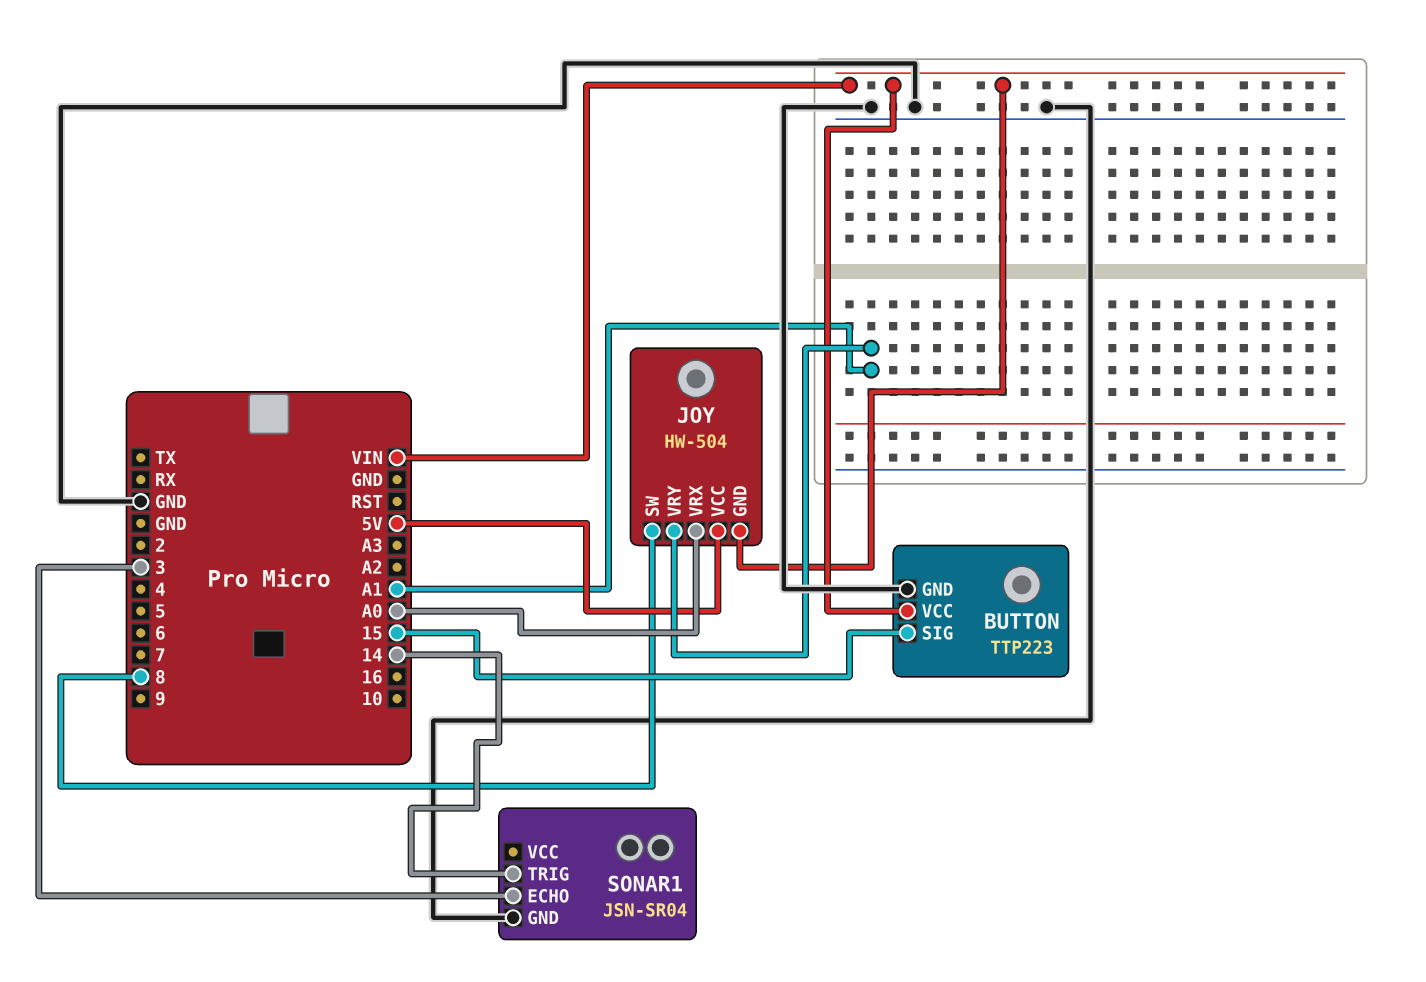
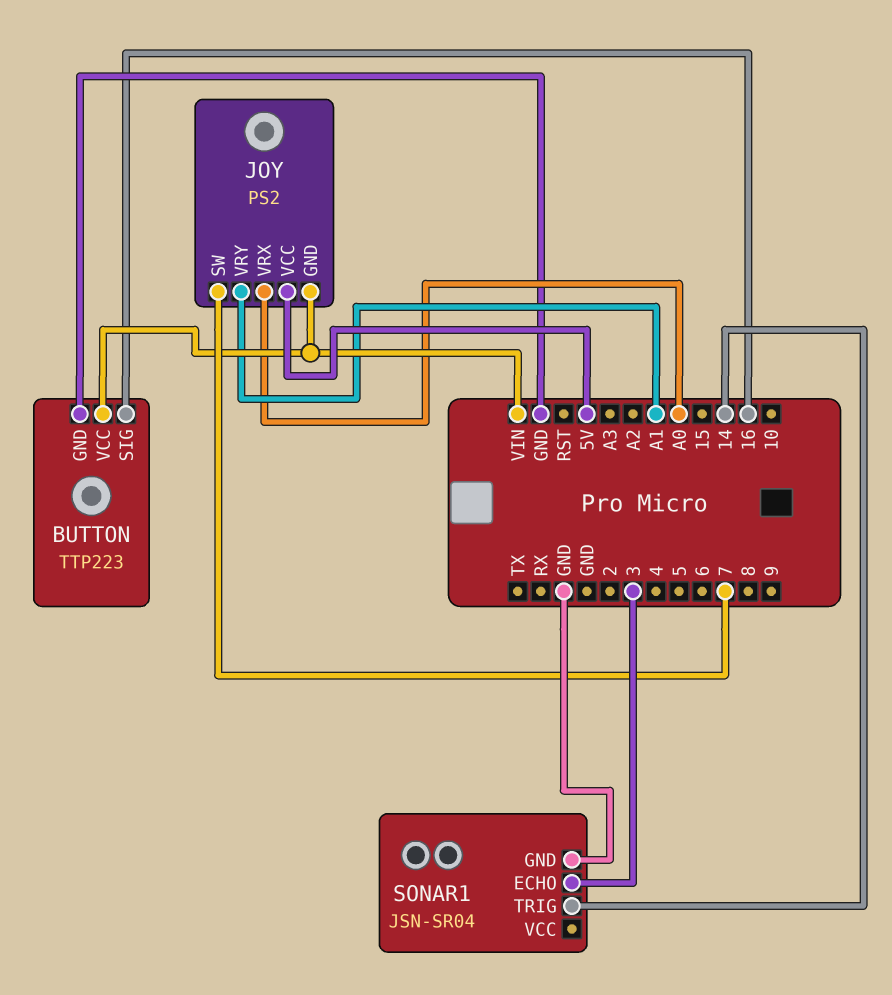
BUTTON pin SIG: 15 -> 16
JOY: HW-504 -> PS2
JOY pin SW: 8 -> 7

